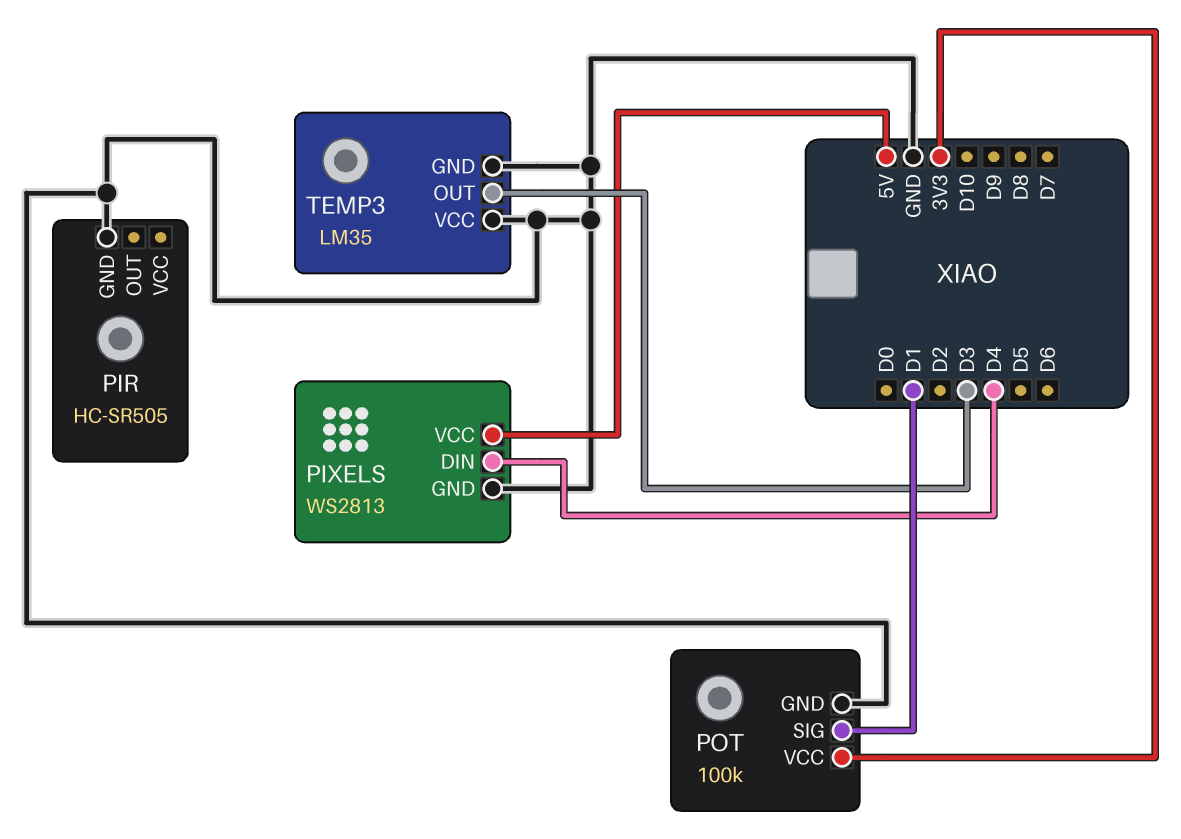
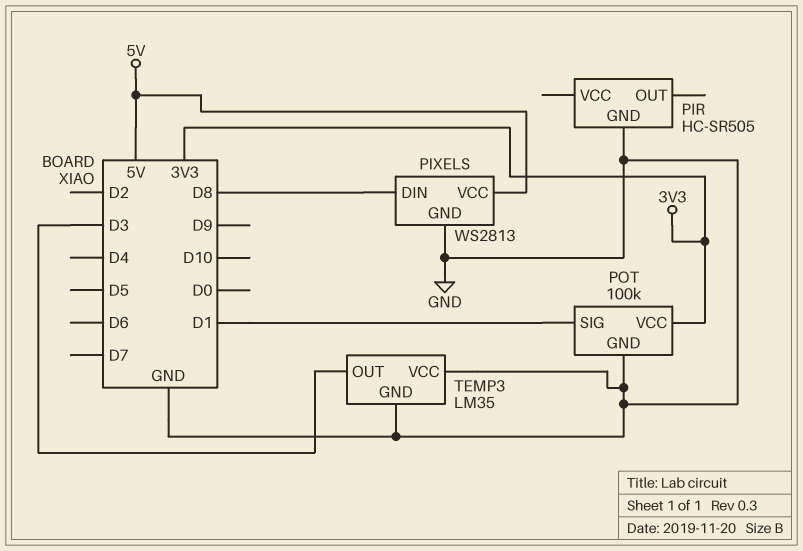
PIXELS pin DIN: D4 -> D8

